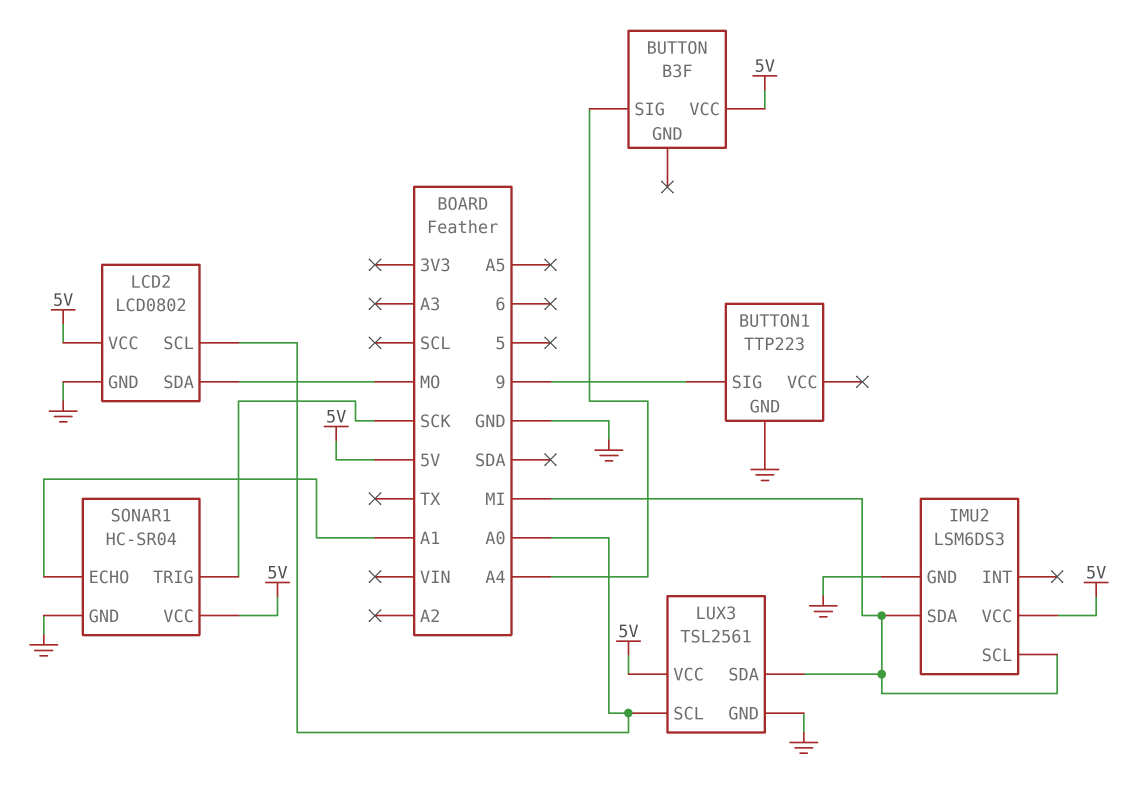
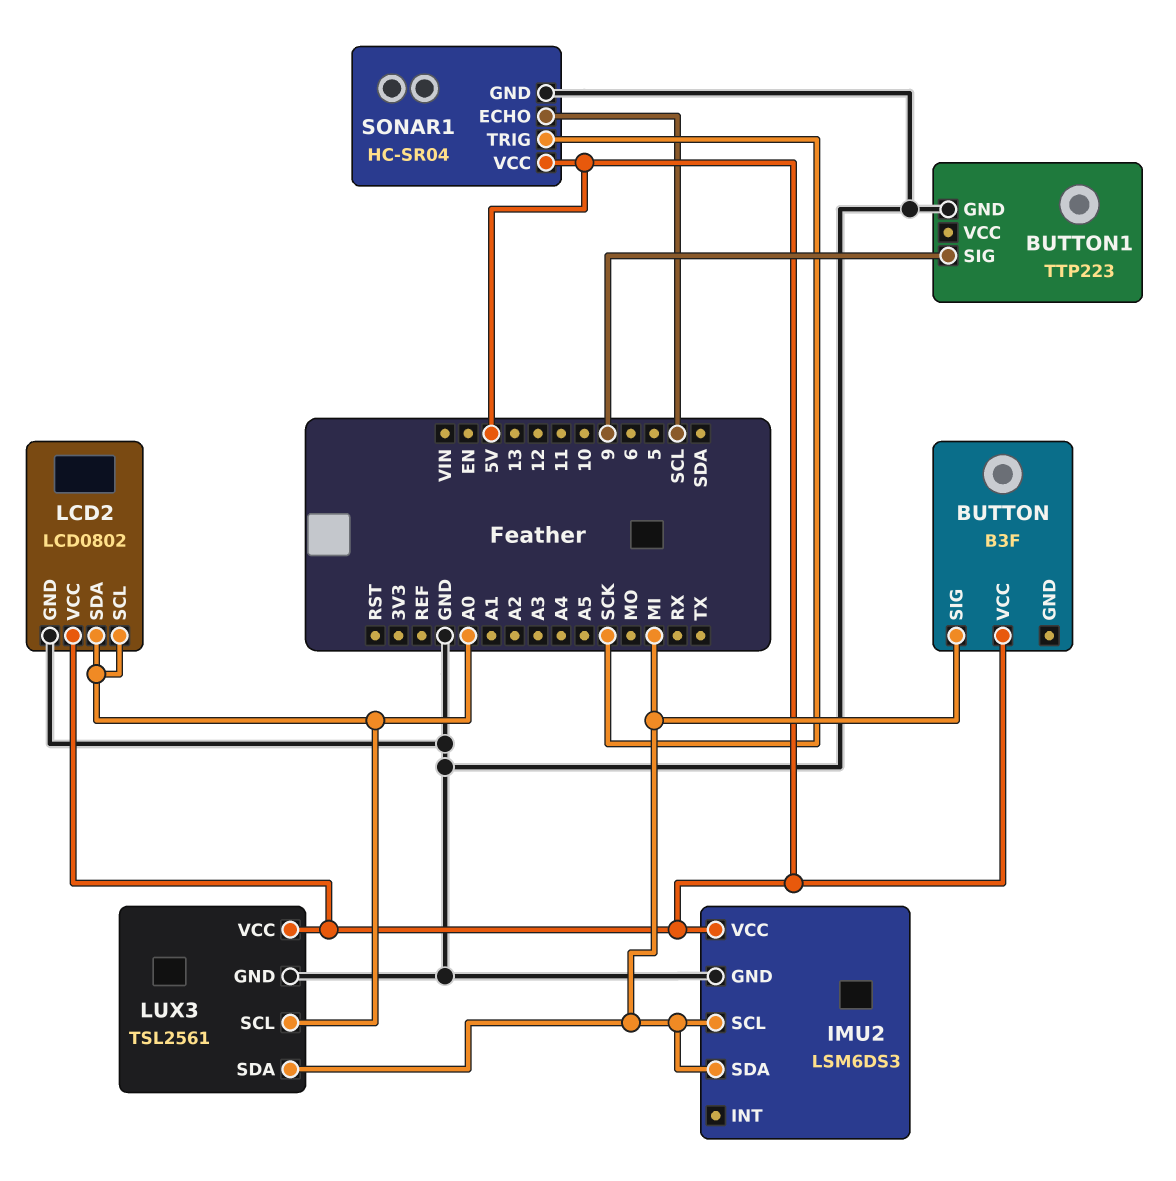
BUTTON pin SIG: A4 -> MI
LCD2 pin SDA: MO -> A0
SONAR1 pin ECHO: A1 -> SCL

